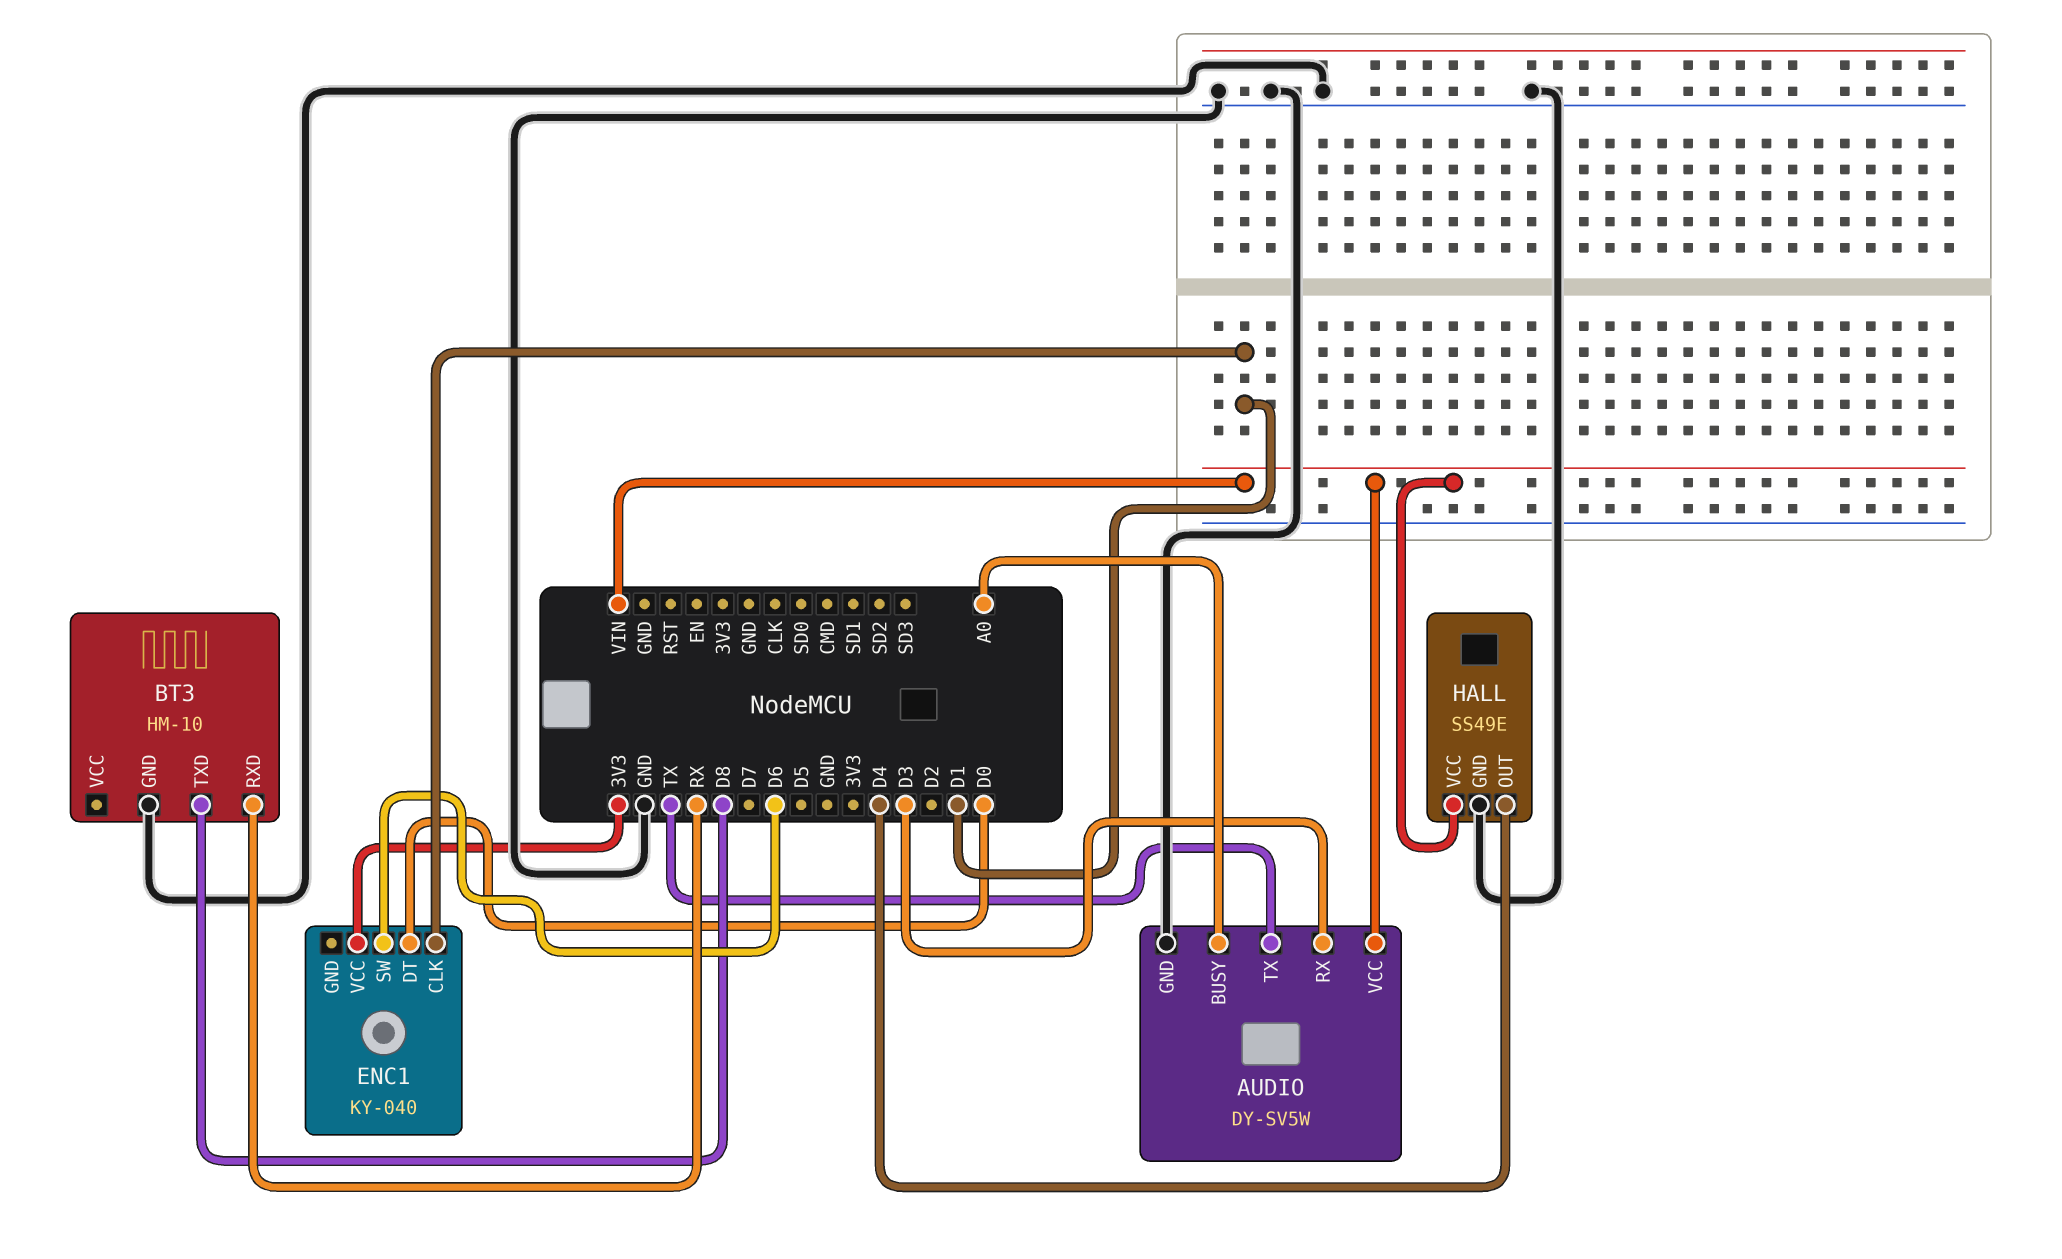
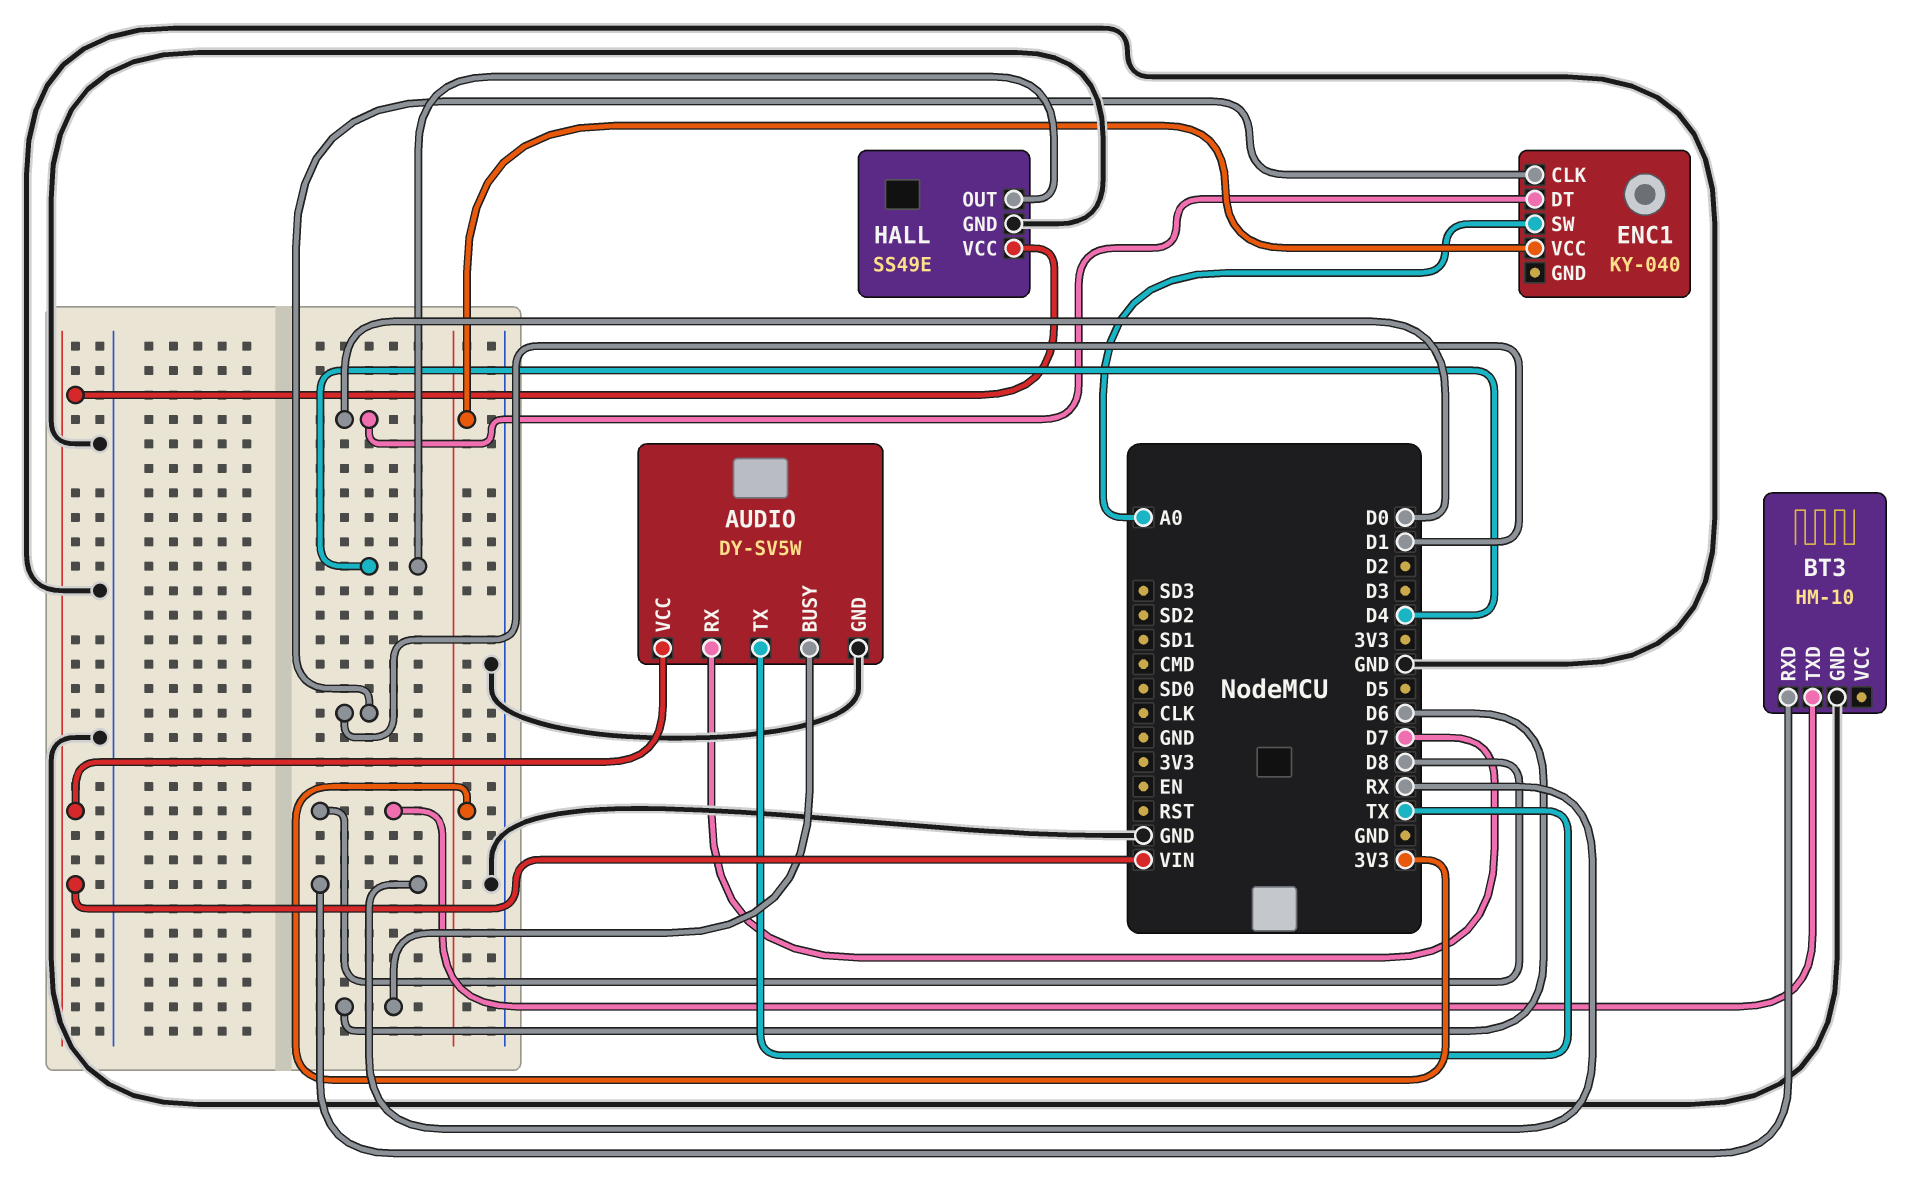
AUDIO pin BUSY: A0 -> D6
AUDIO pin RX: D3 -> D7
ENC1 pin SW: D6 -> A0

